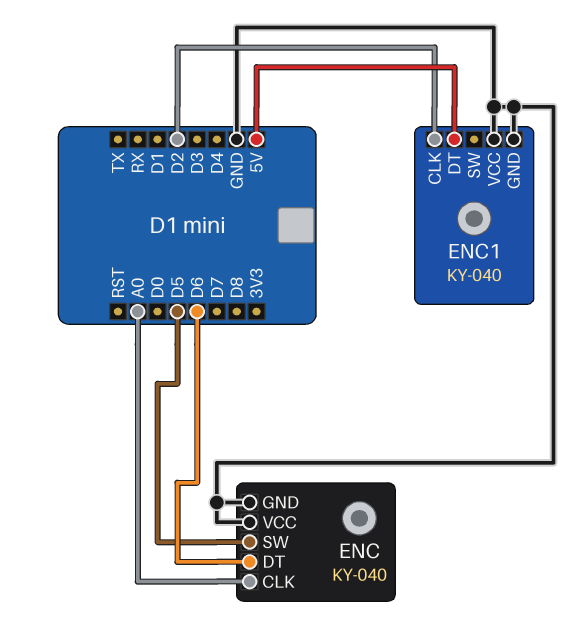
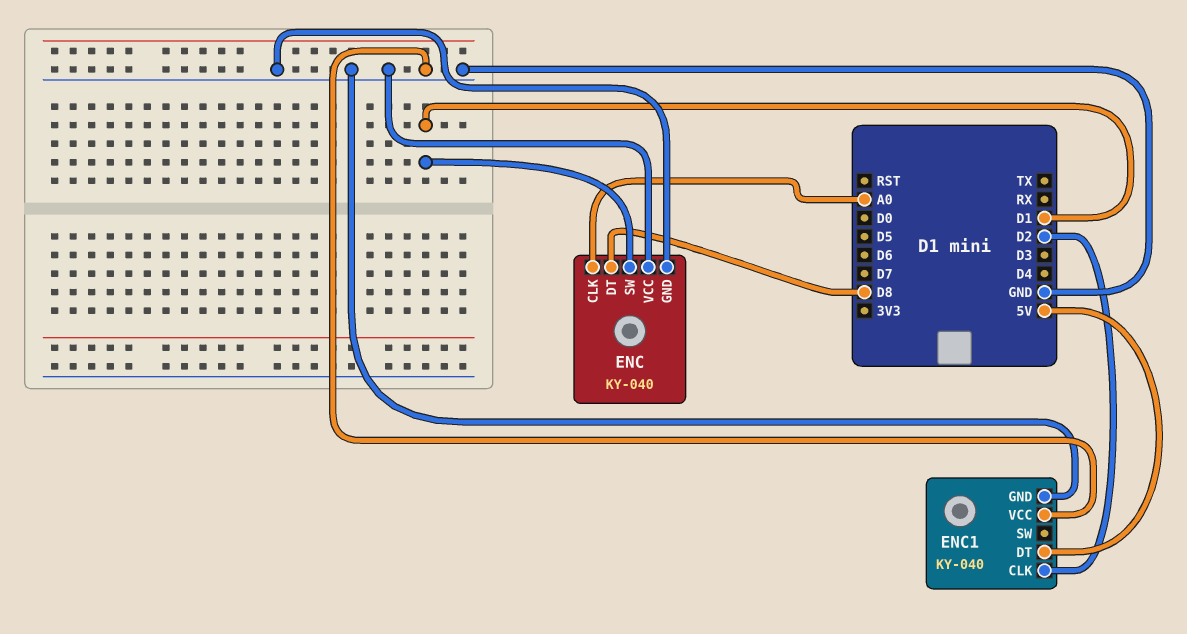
ENC pin DT: D6 -> D8
ENC pin SW: D5 -> D1

